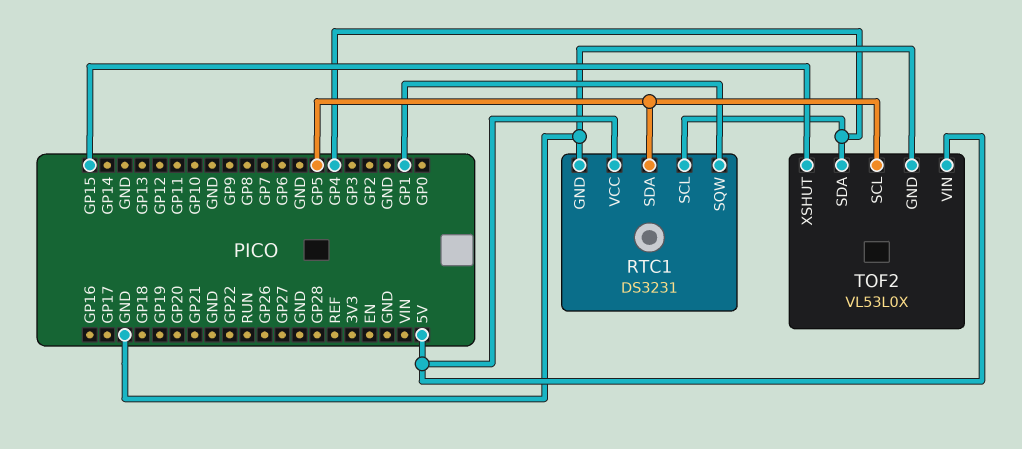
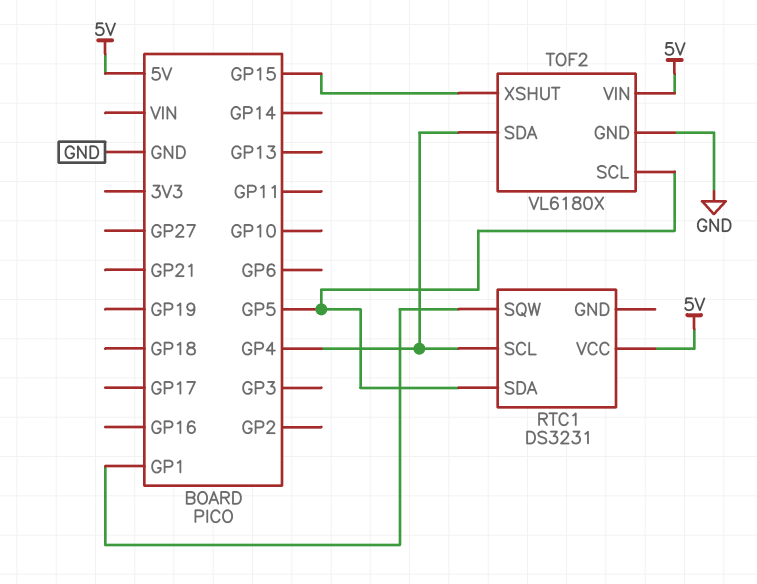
RTC1 pin GND: GND -> none
TOF2: VL53L0X -> VL6180X

